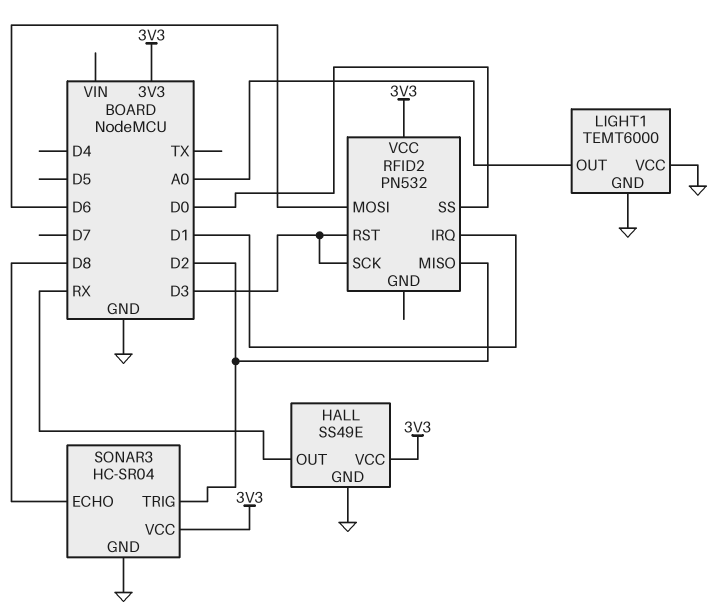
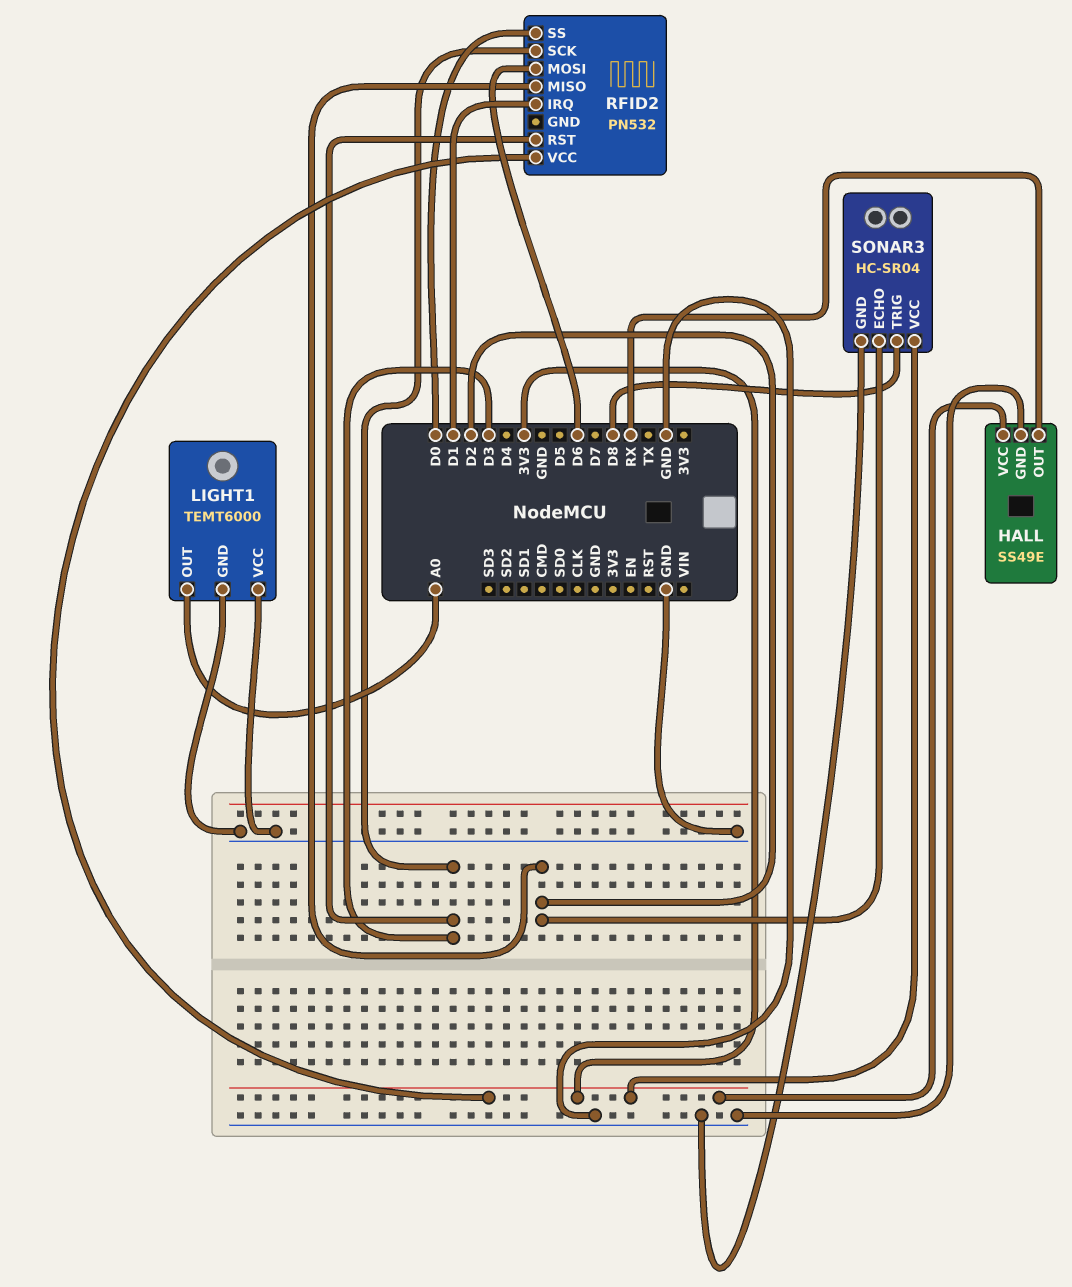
SONAR3 pin ECHO: D8 -> D2
SONAR3 pin TRIG: D2 -> D8

